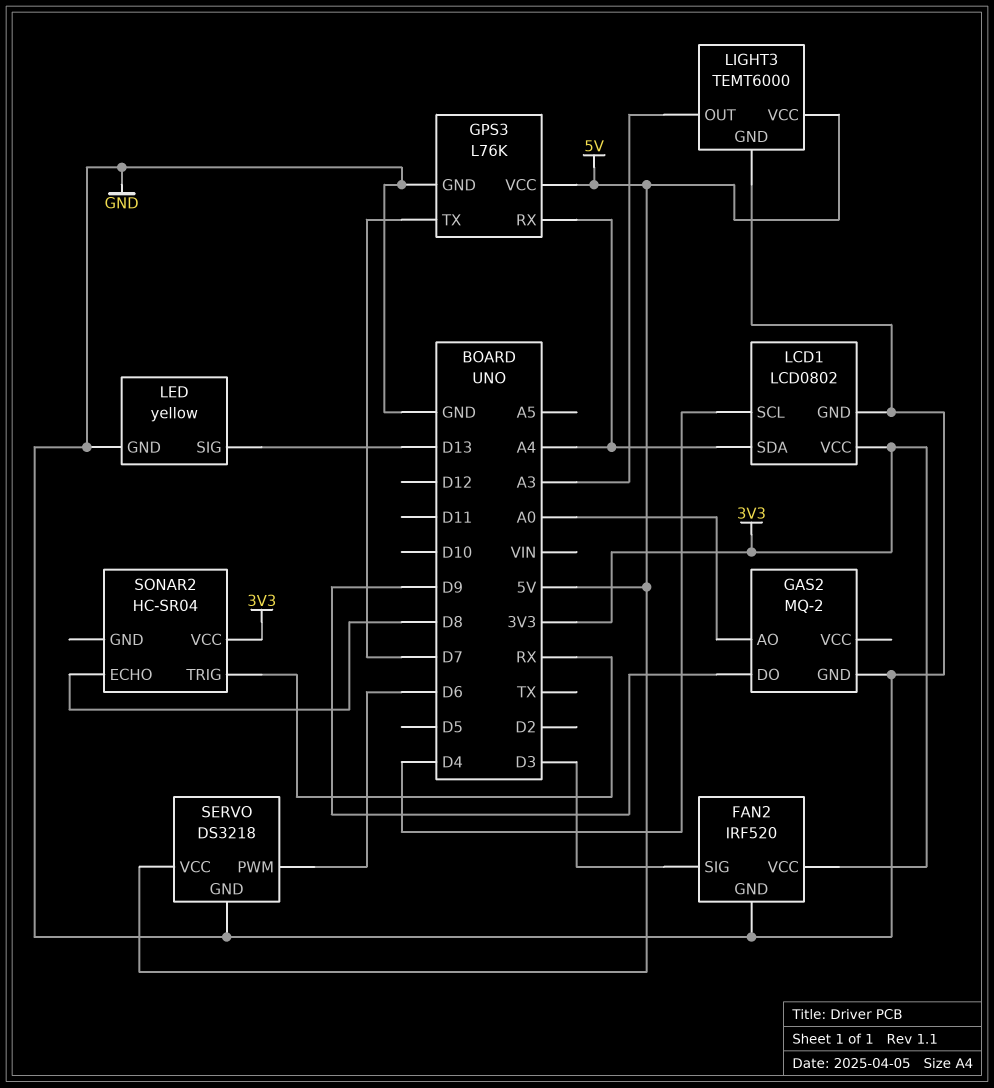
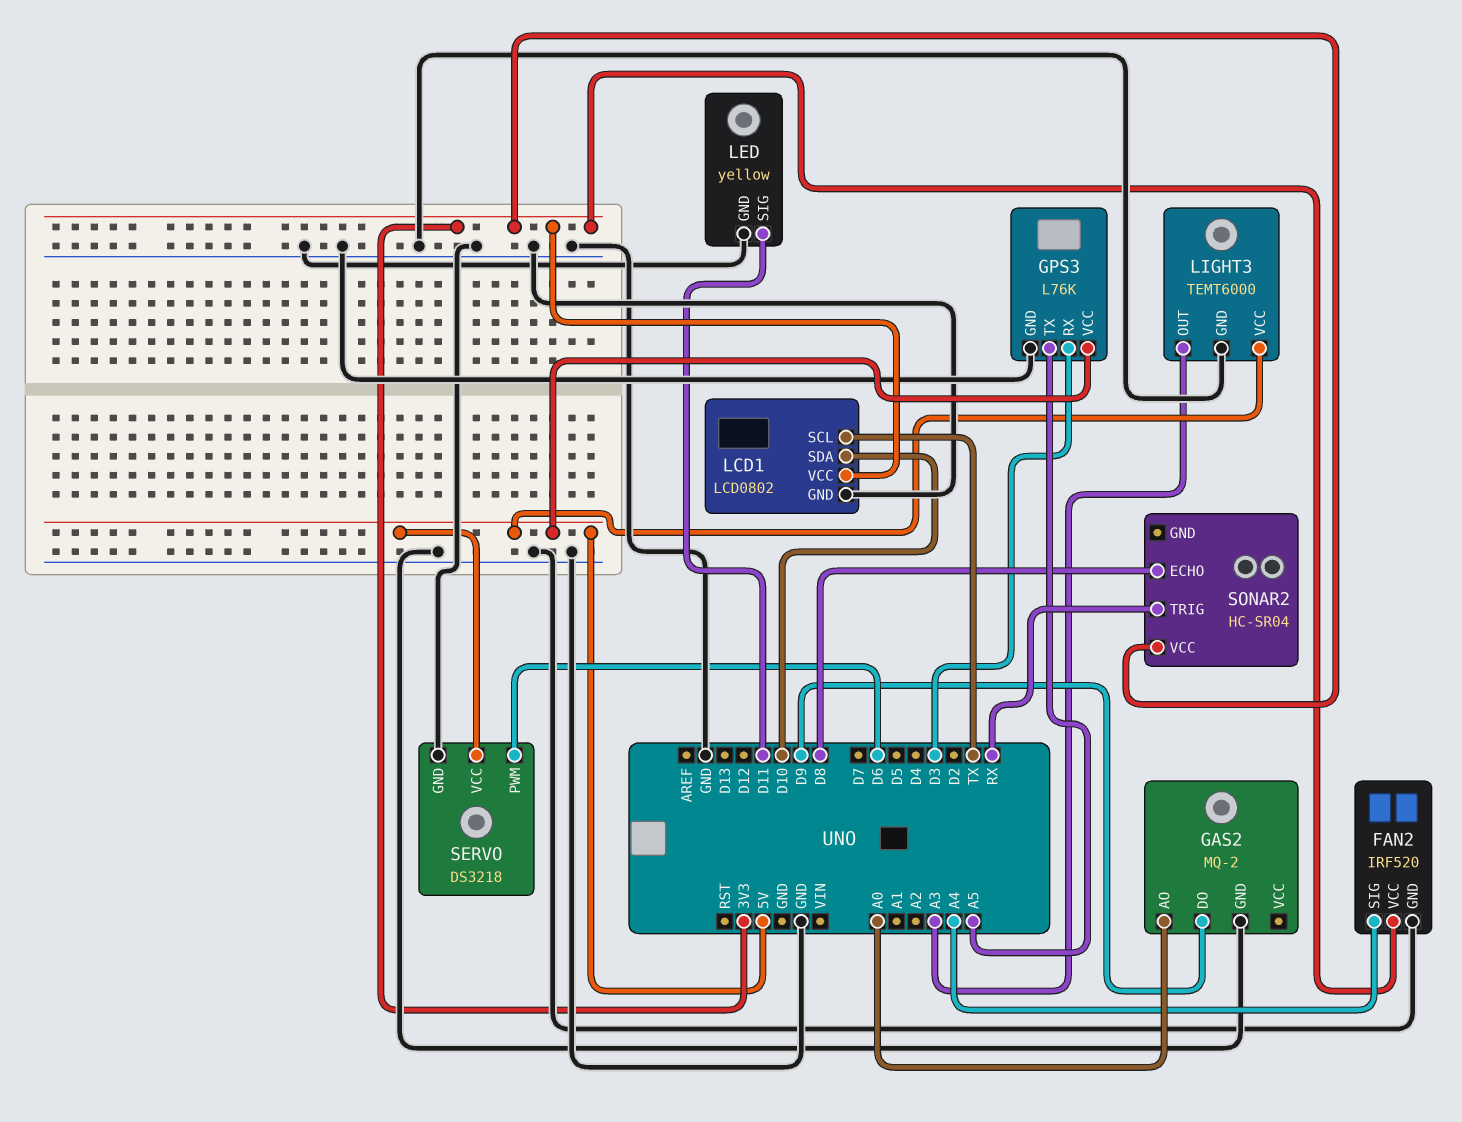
FAN2 pin SIG: D3 -> A4
GPS3 pin RX: A4 -> D3
GPS3 pin TX: D7 -> A5
LCD1 pin SCL: D4 -> TX
LCD1 pin SDA: A4 -> D10
LED pin SIG: D13 -> D11

